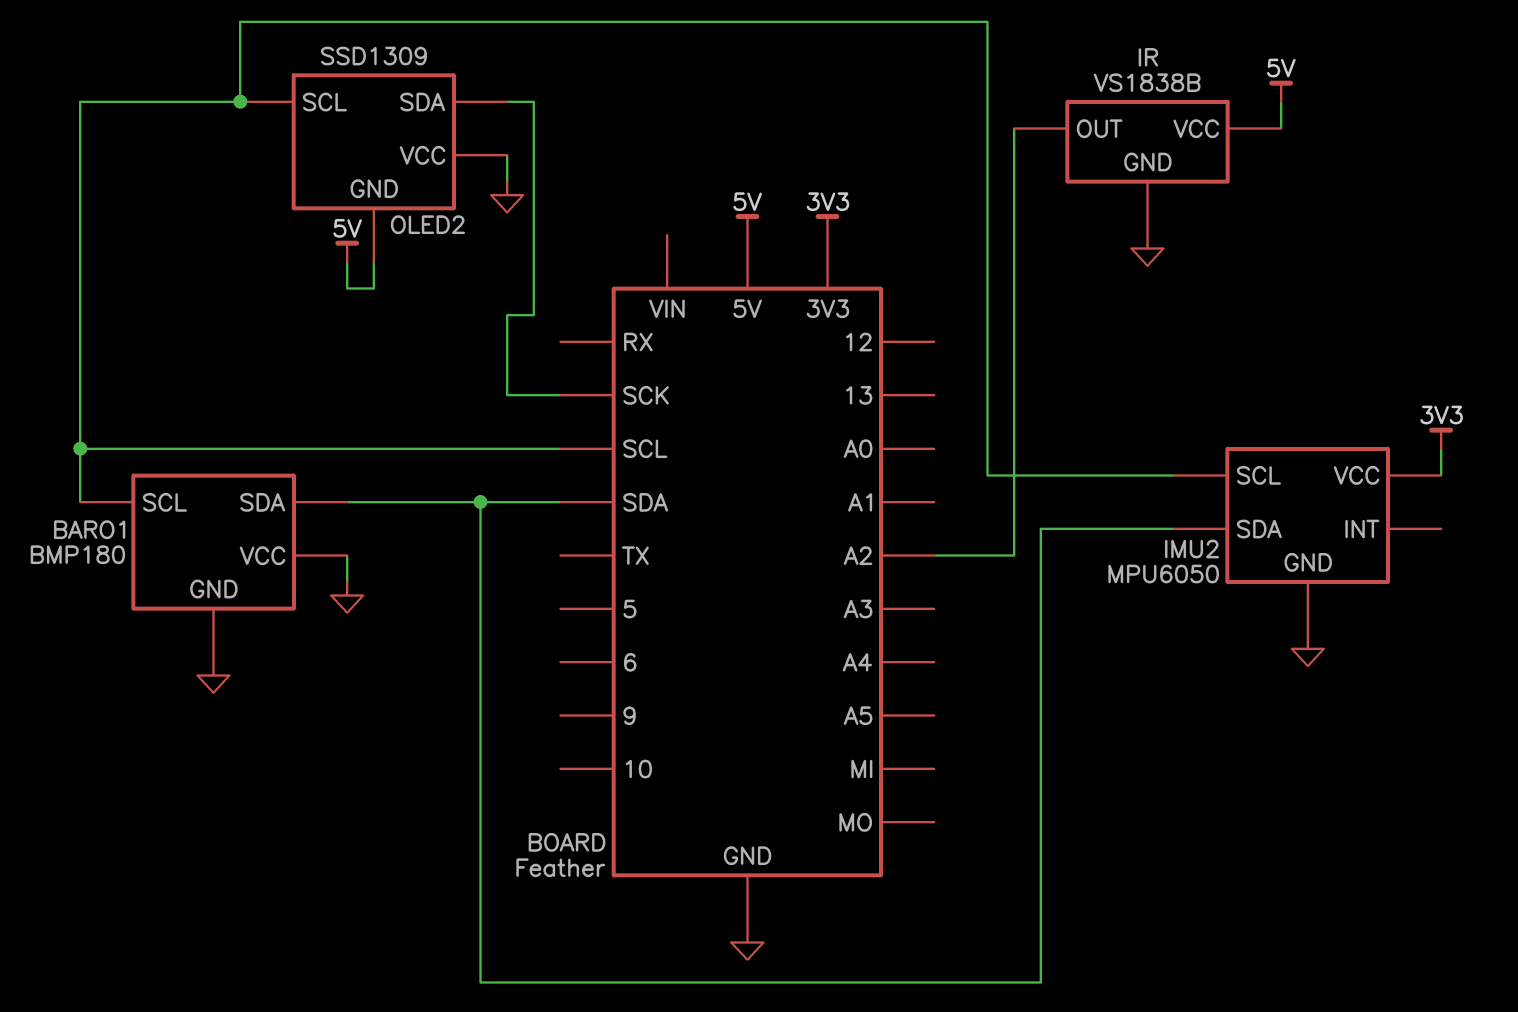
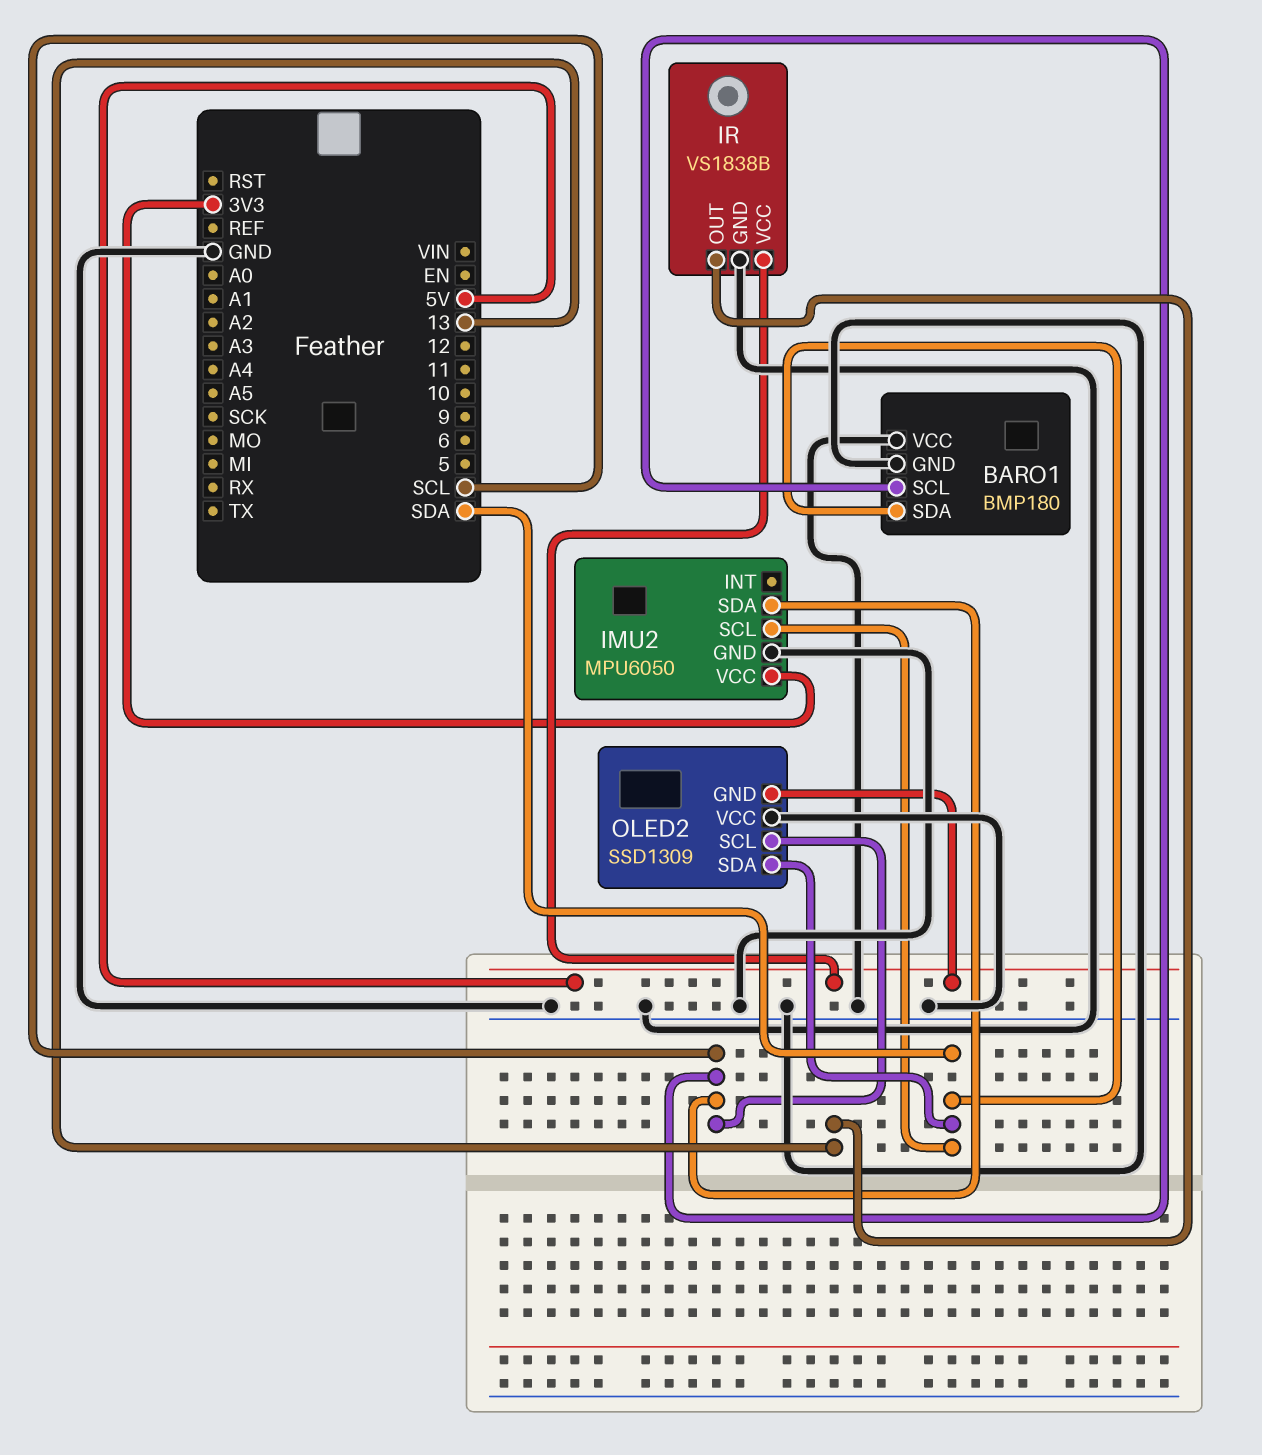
IMU2 pin SCL: SCL -> SDA
IMU2 pin SDA: SDA -> SCL
IR pin OUT: A2 -> 13
OLED2 pin SDA: SCK -> SDA

